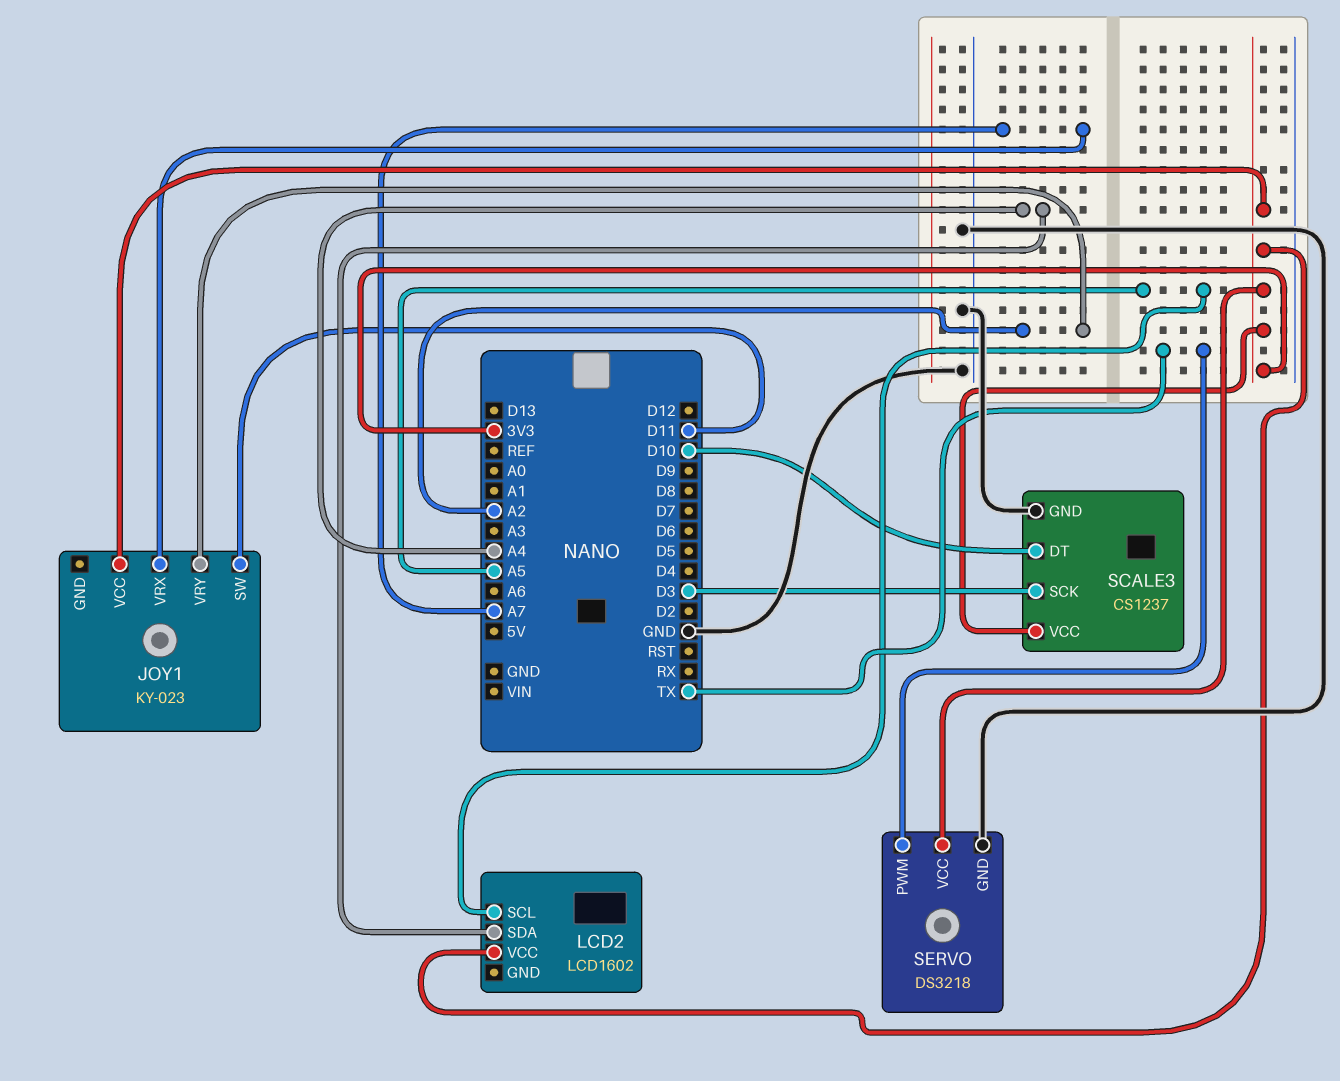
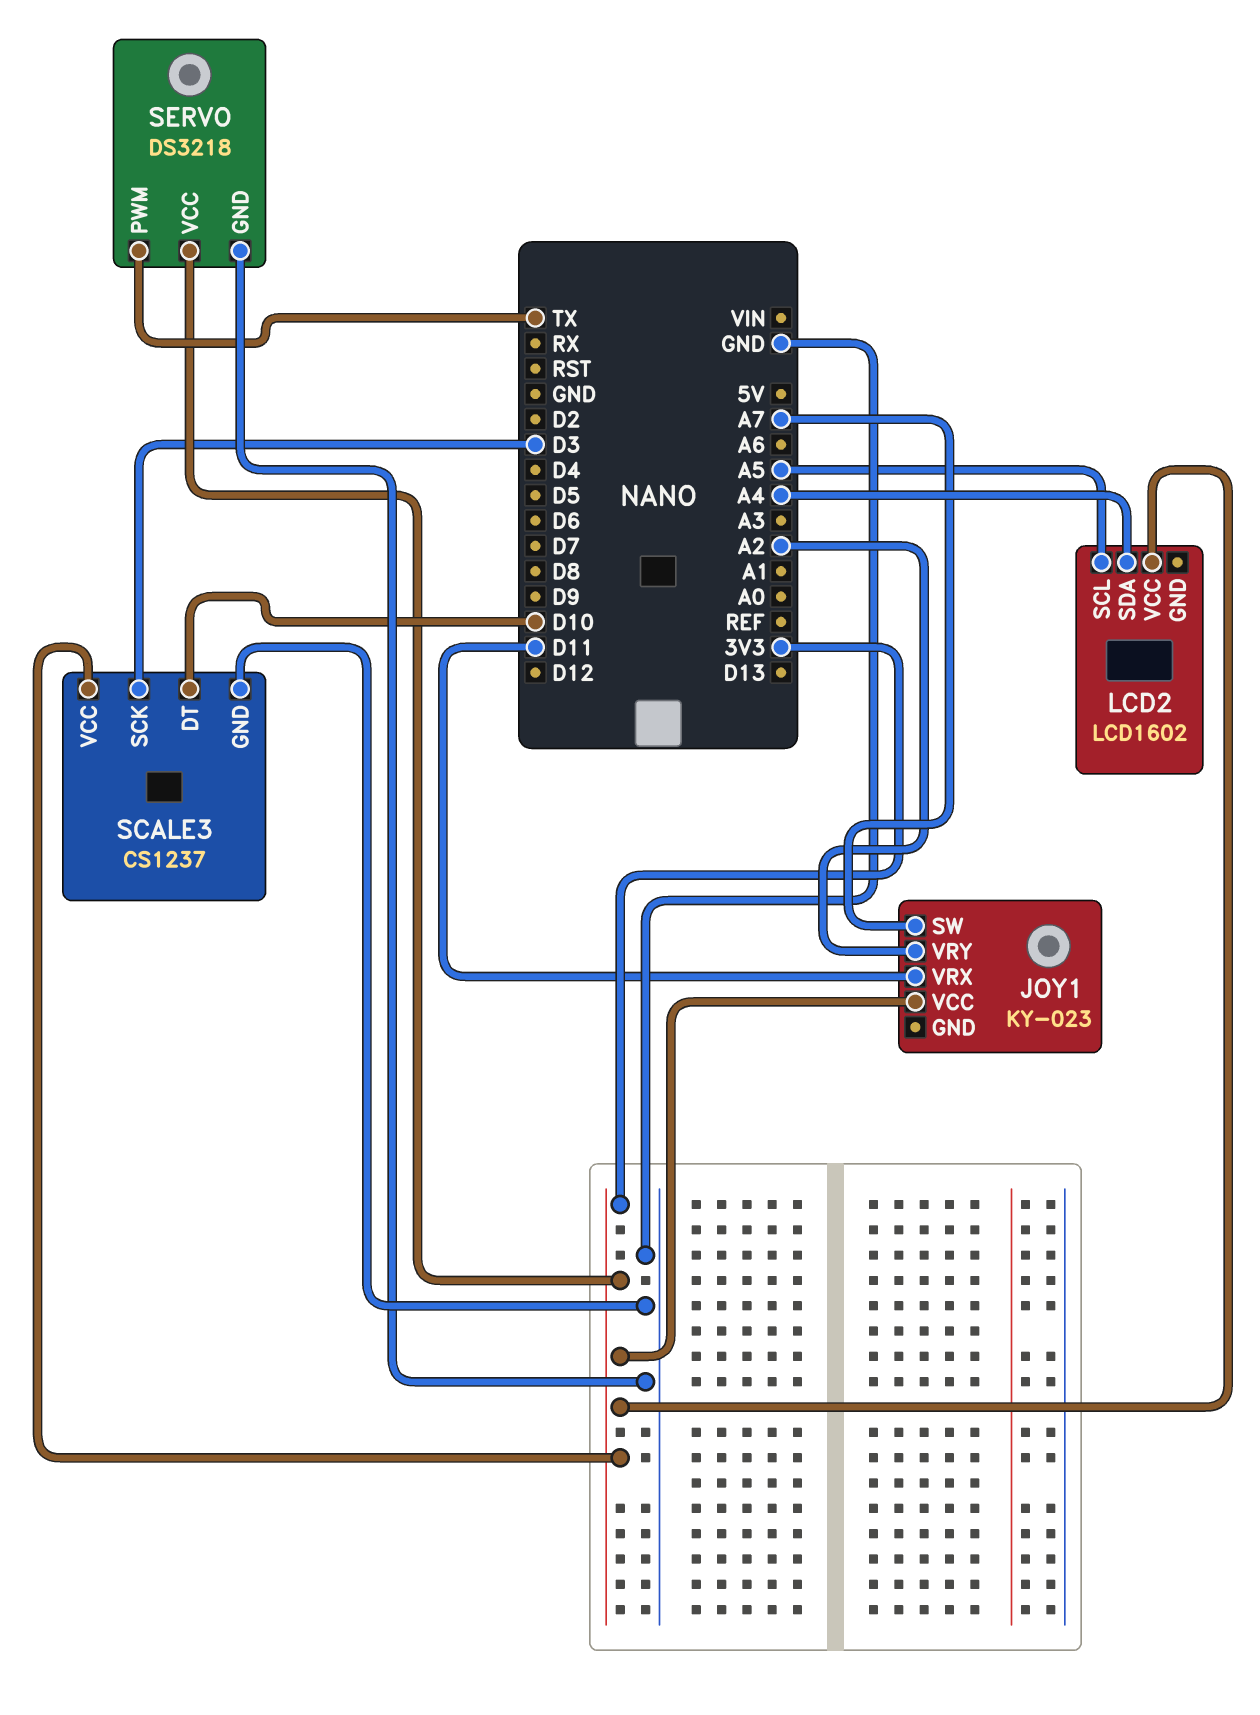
JOY1 pin SW: D11 -> A7
JOY1 pin VRX: A7 -> D11

